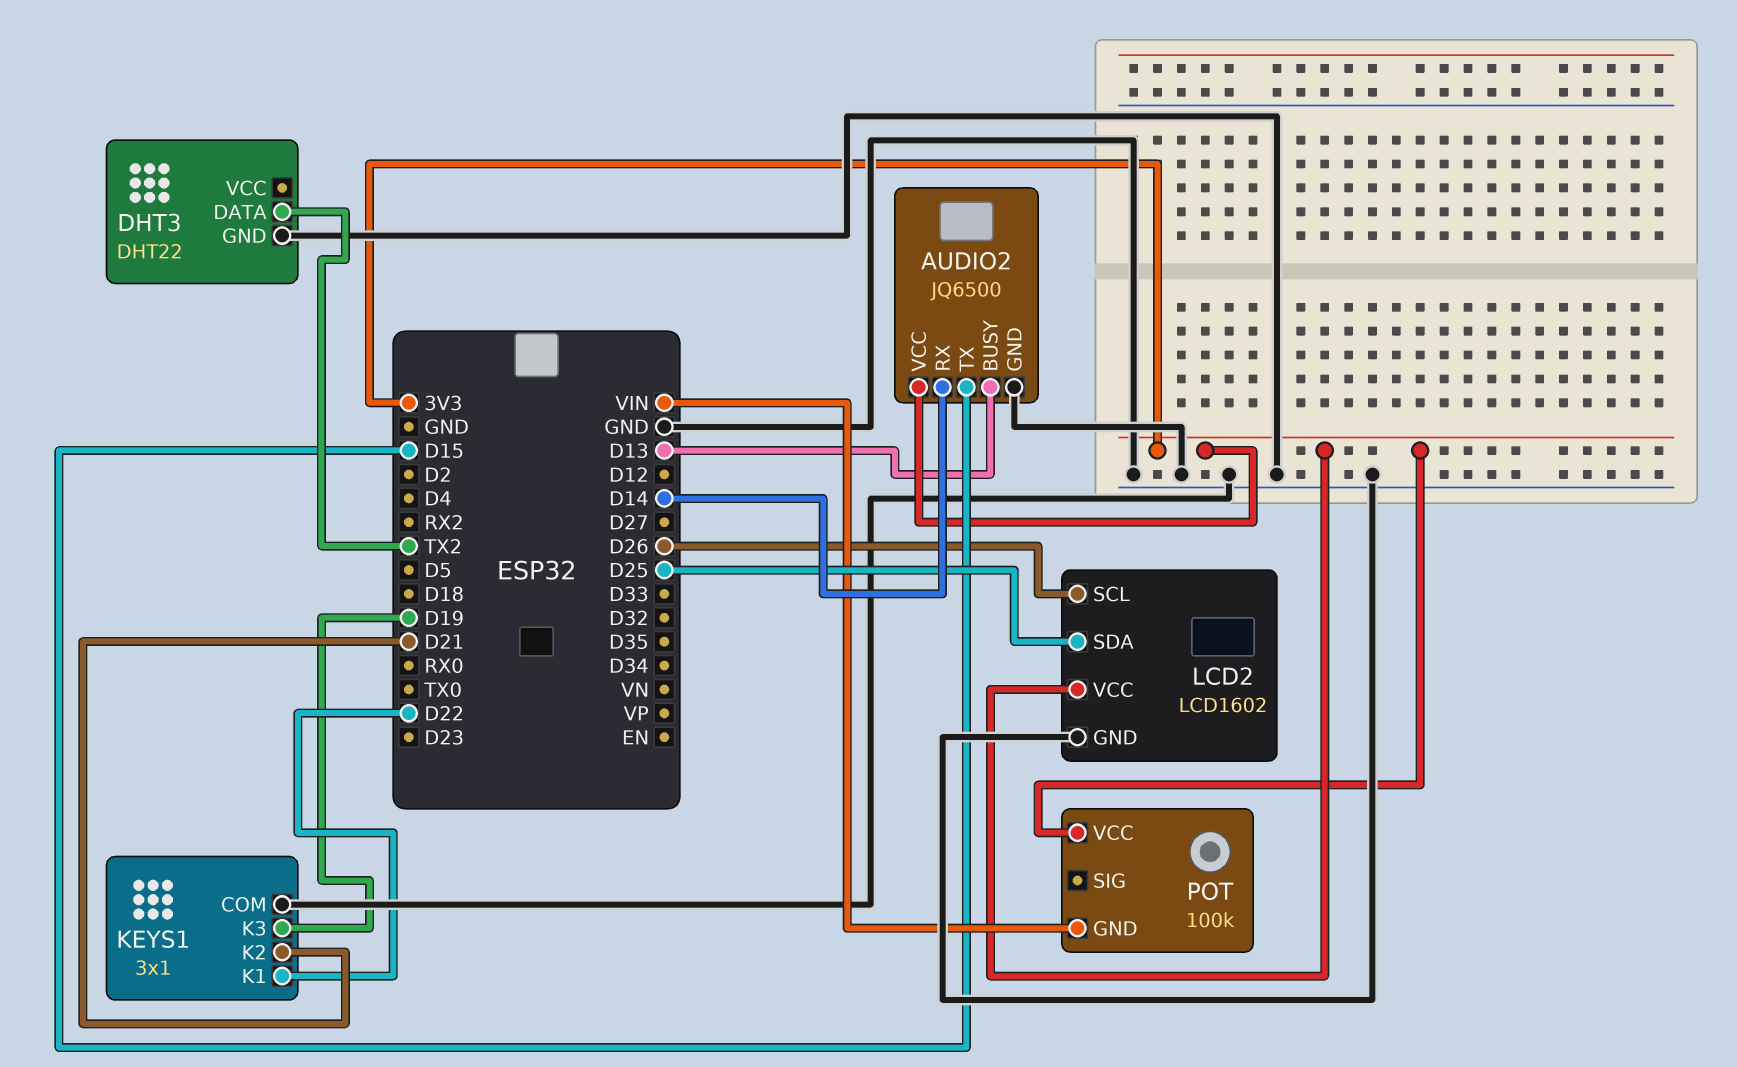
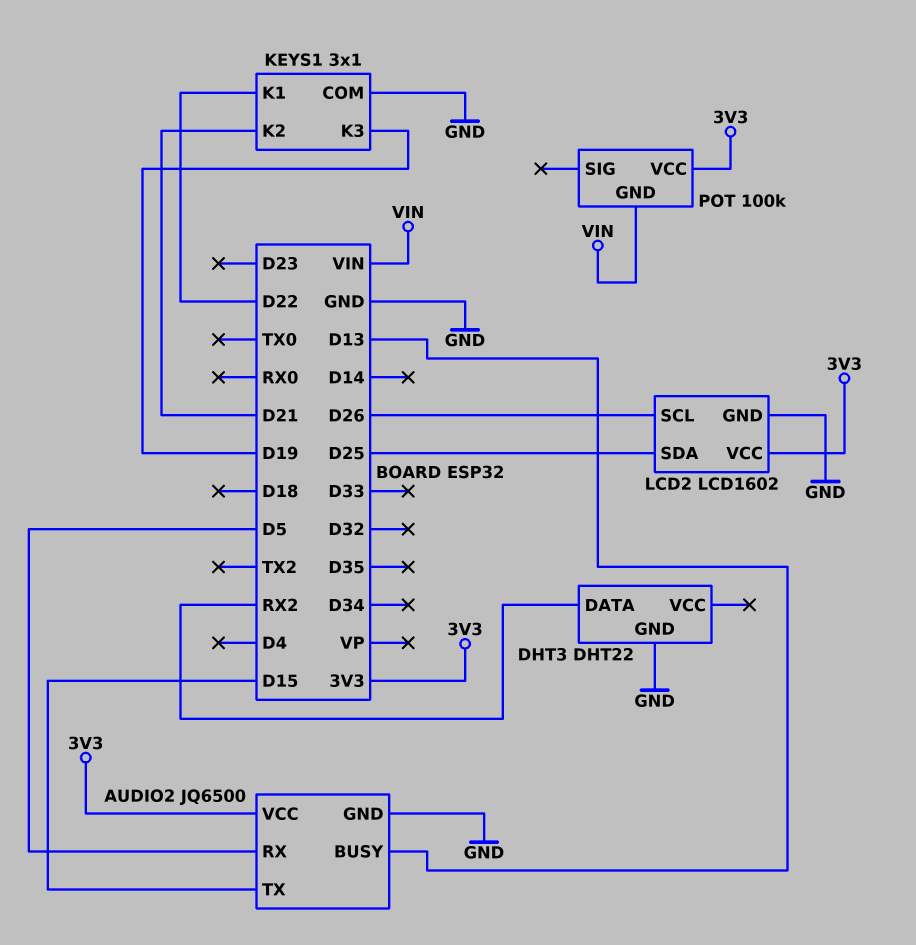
AUDIO2 pin RX: D14 -> D5
DHT3 pin DATA: TX2 -> RX2

